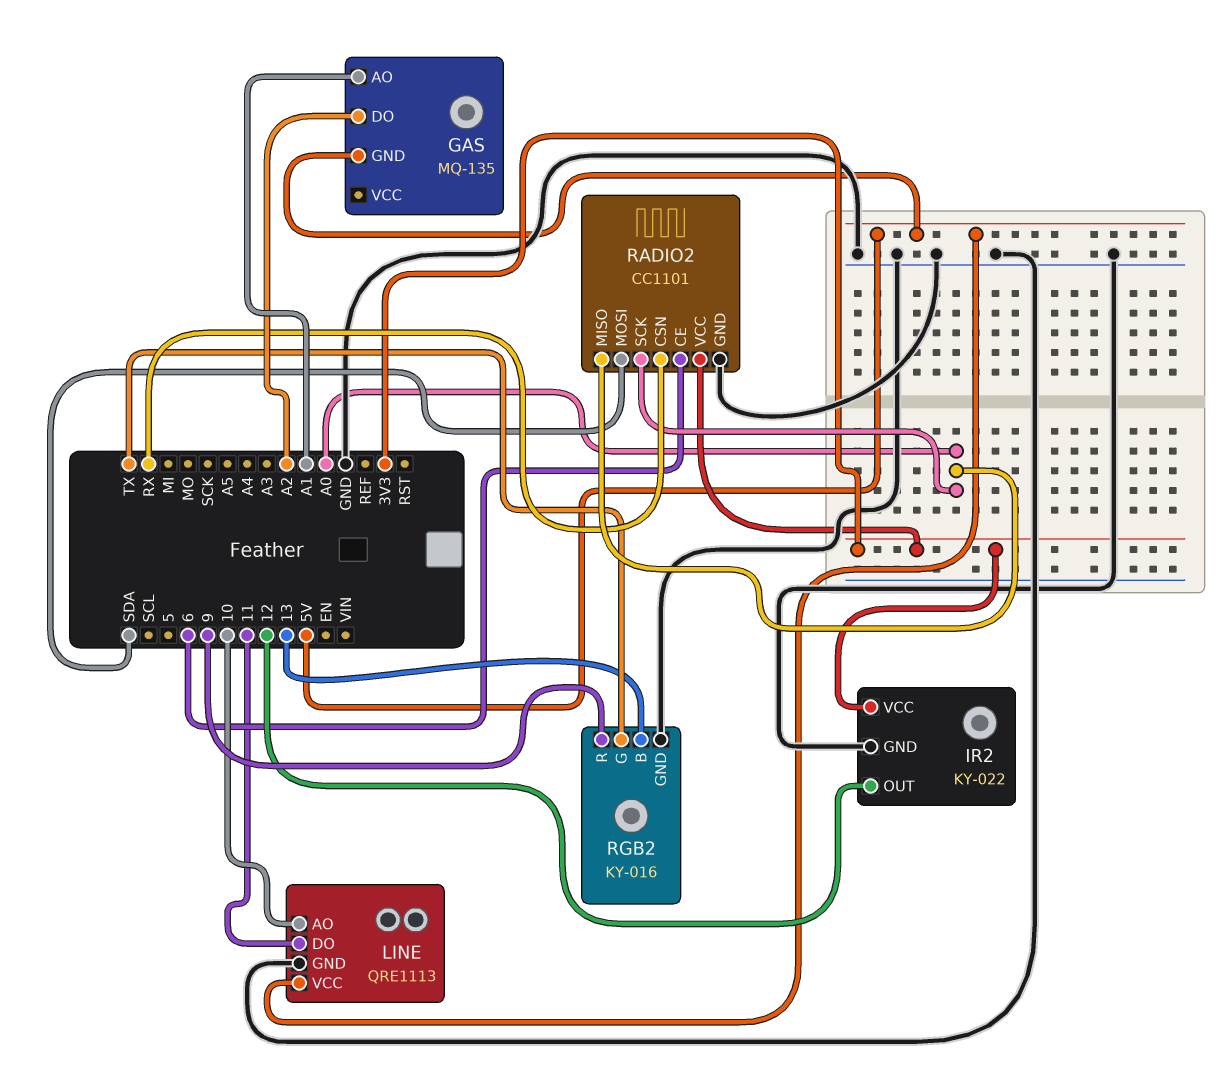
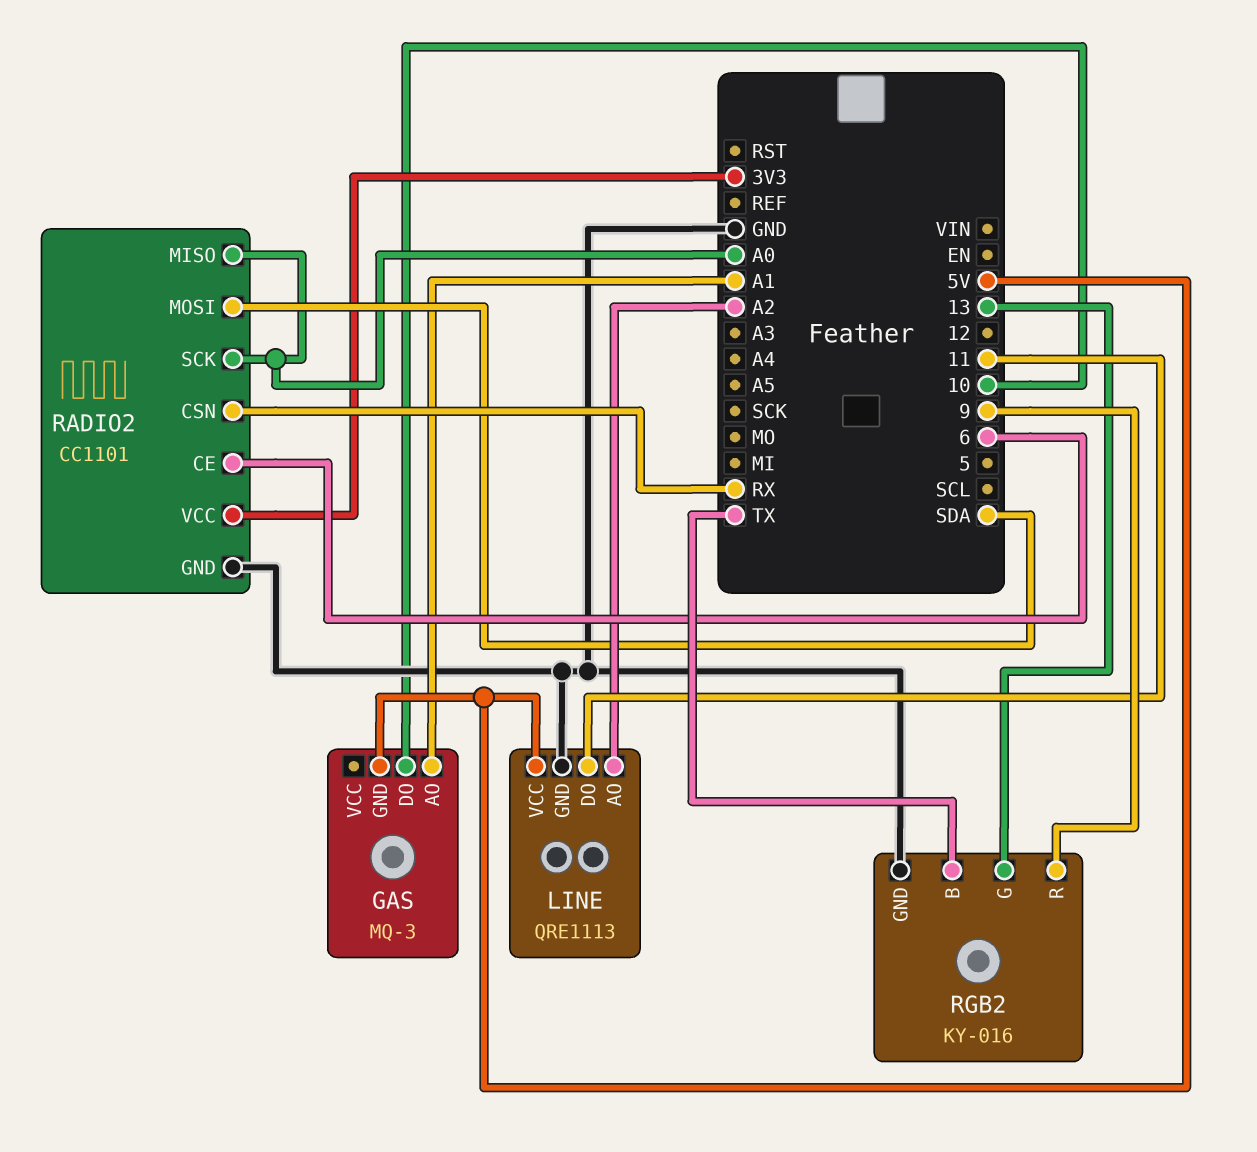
GAS: MQ-135 -> MQ-3
GAS pin DO: A2 -> 10
IR2: KY-022 -> none
IR2 pin GND: GND -> none
IR2 pin OUT: 12 -> none
IR2 pin VCC: 3V3 -> none
LINE pin AO: 10 -> A2
RGB2 pin B: 13 -> TX
RGB2 pin G: TX -> 13

